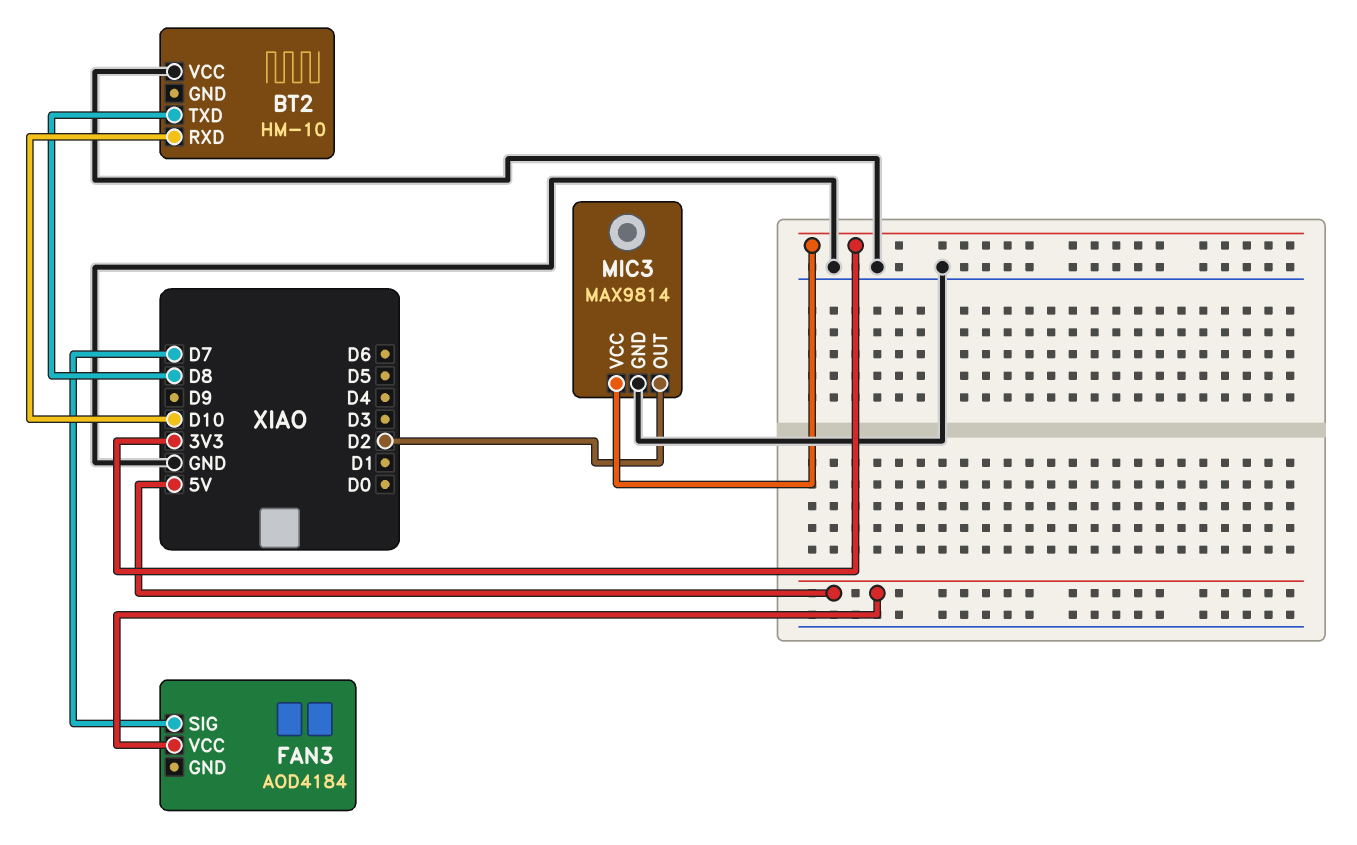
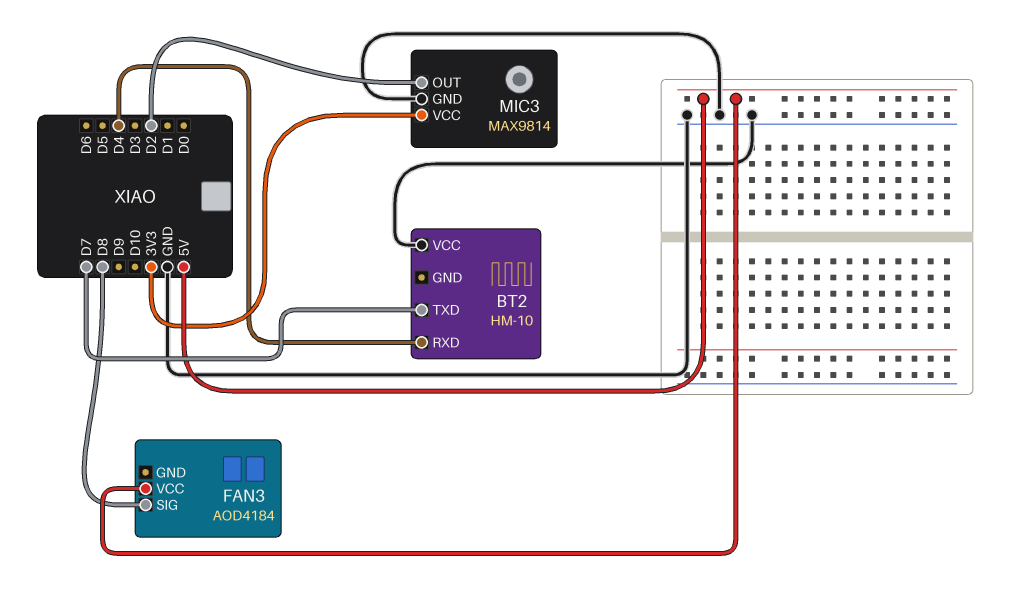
BT2 pin RXD: D10 -> D4
BT2 pin TXD: D8 -> D7
FAN3 pin SIG: D7 -> D8

